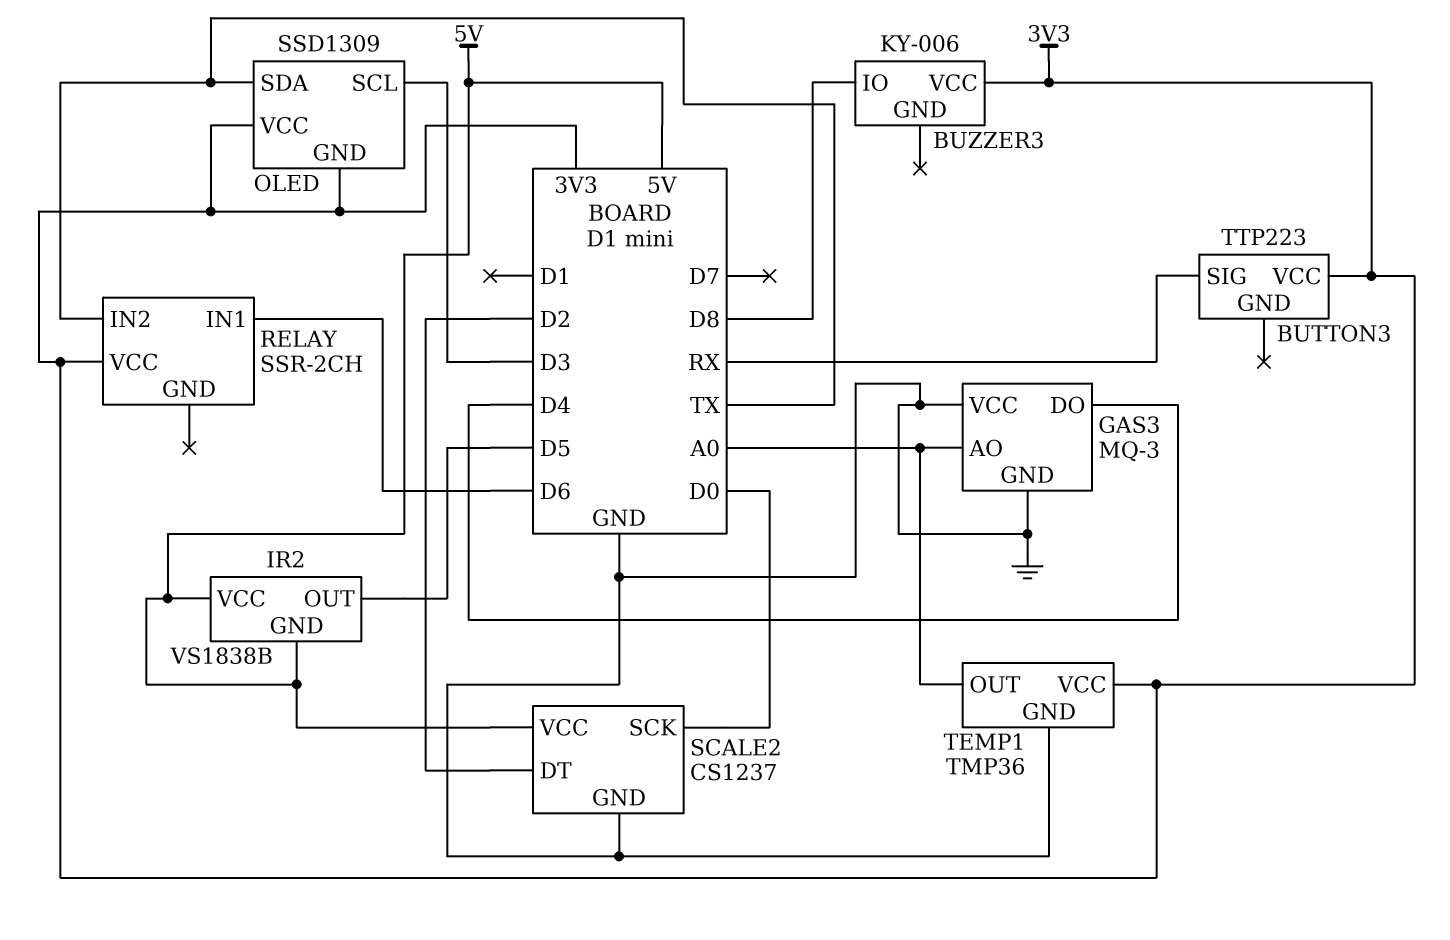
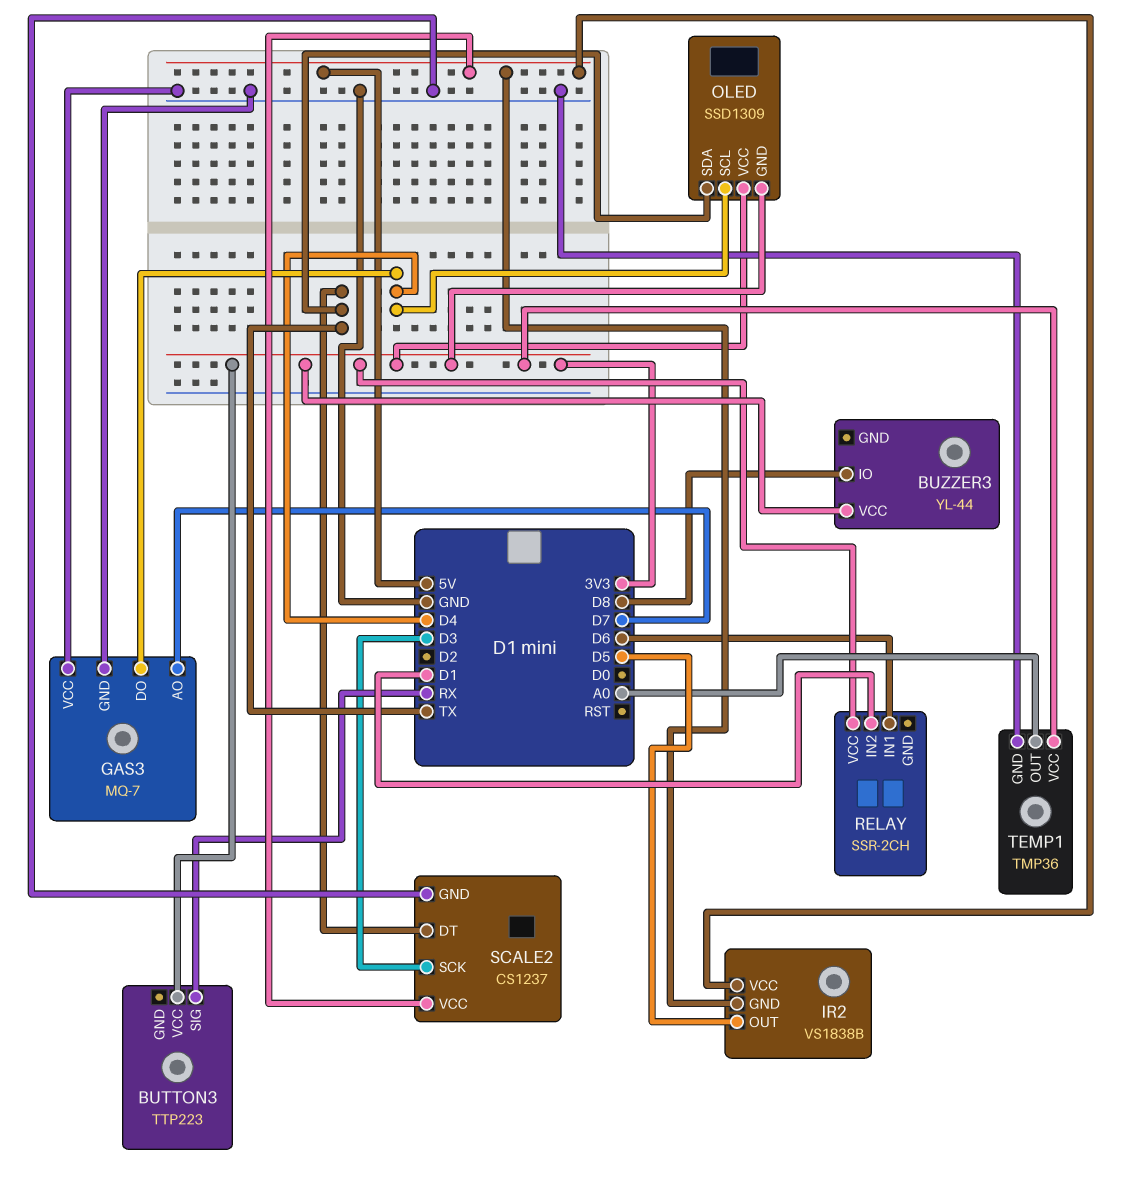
BUZZER3: KY-006 -> YL-44
GAS3: MQ-3 -> MQ-7
GAS3 pin AO: A0 -> D7
OLED pin SCL: D3 -> D4
RELAY pin IN2: TX -> D1
SCALE2 pin DT: D2 -> TX
SCALE2 pin SCK: D0 -> D3

